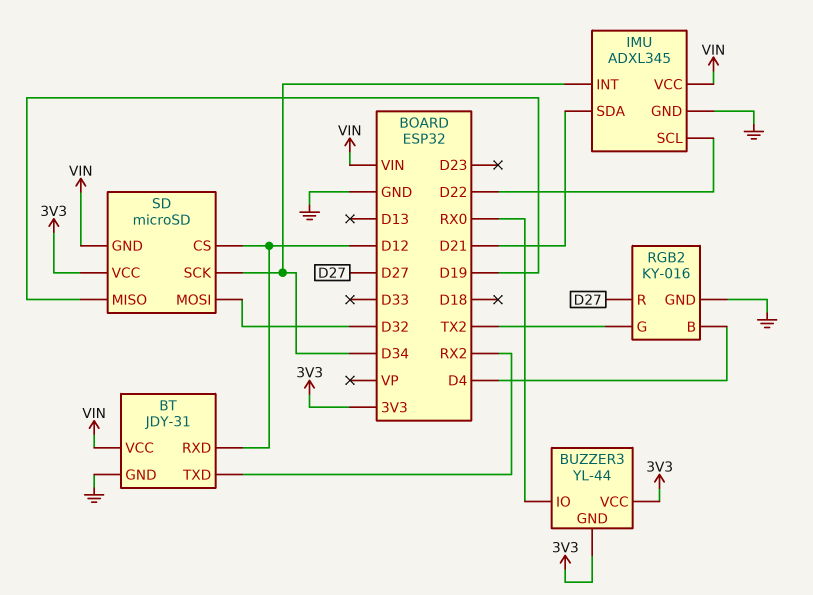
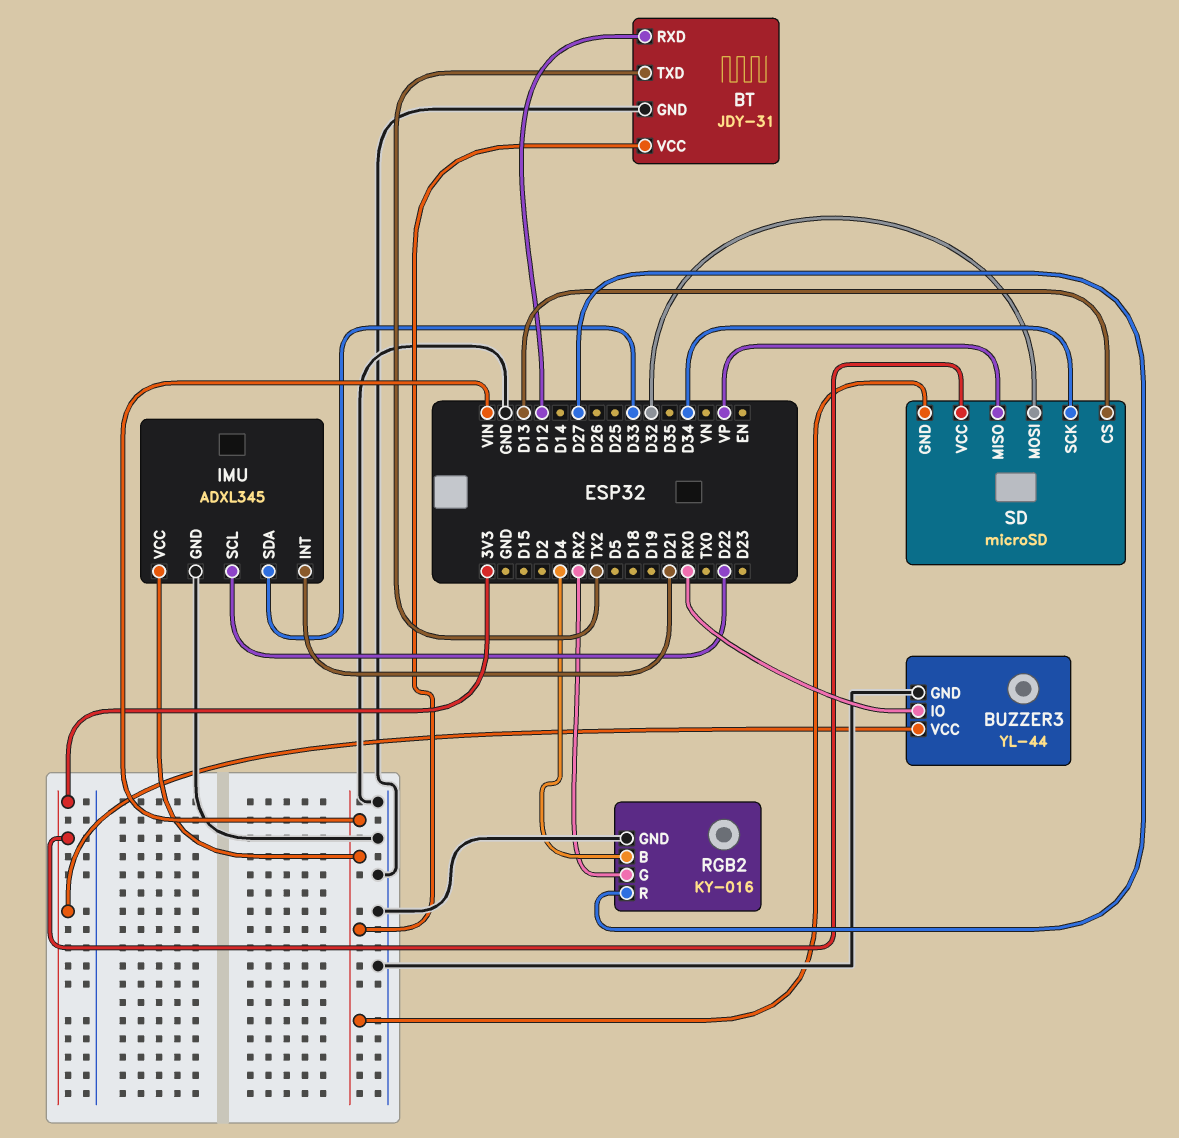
BT pin TXD: RX2 -> TX2
BUZZER3 pin GND: 3V3 -> GND
IMU pin INT: D34 -> D21
IMU pin SDA: D21 -> D33
RGB2 pin G: TX2 -> RX2
SD pin CS: D12 -> D13
SD pin MISO: D19 -> VP

